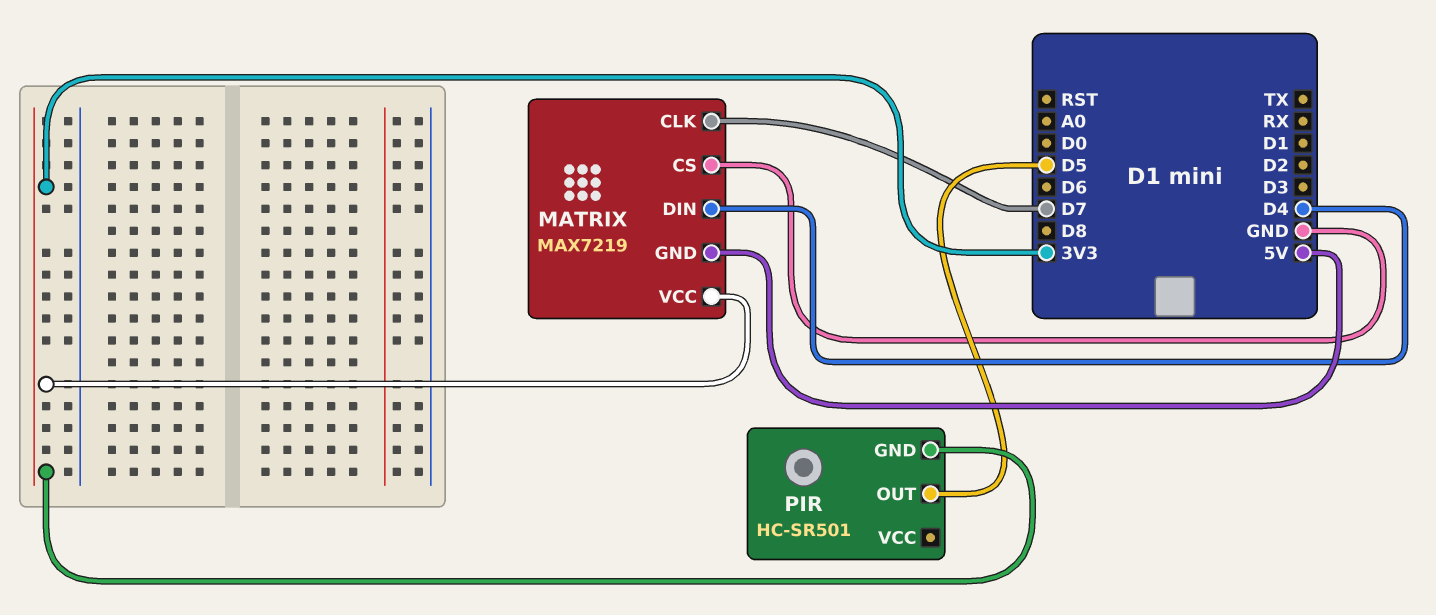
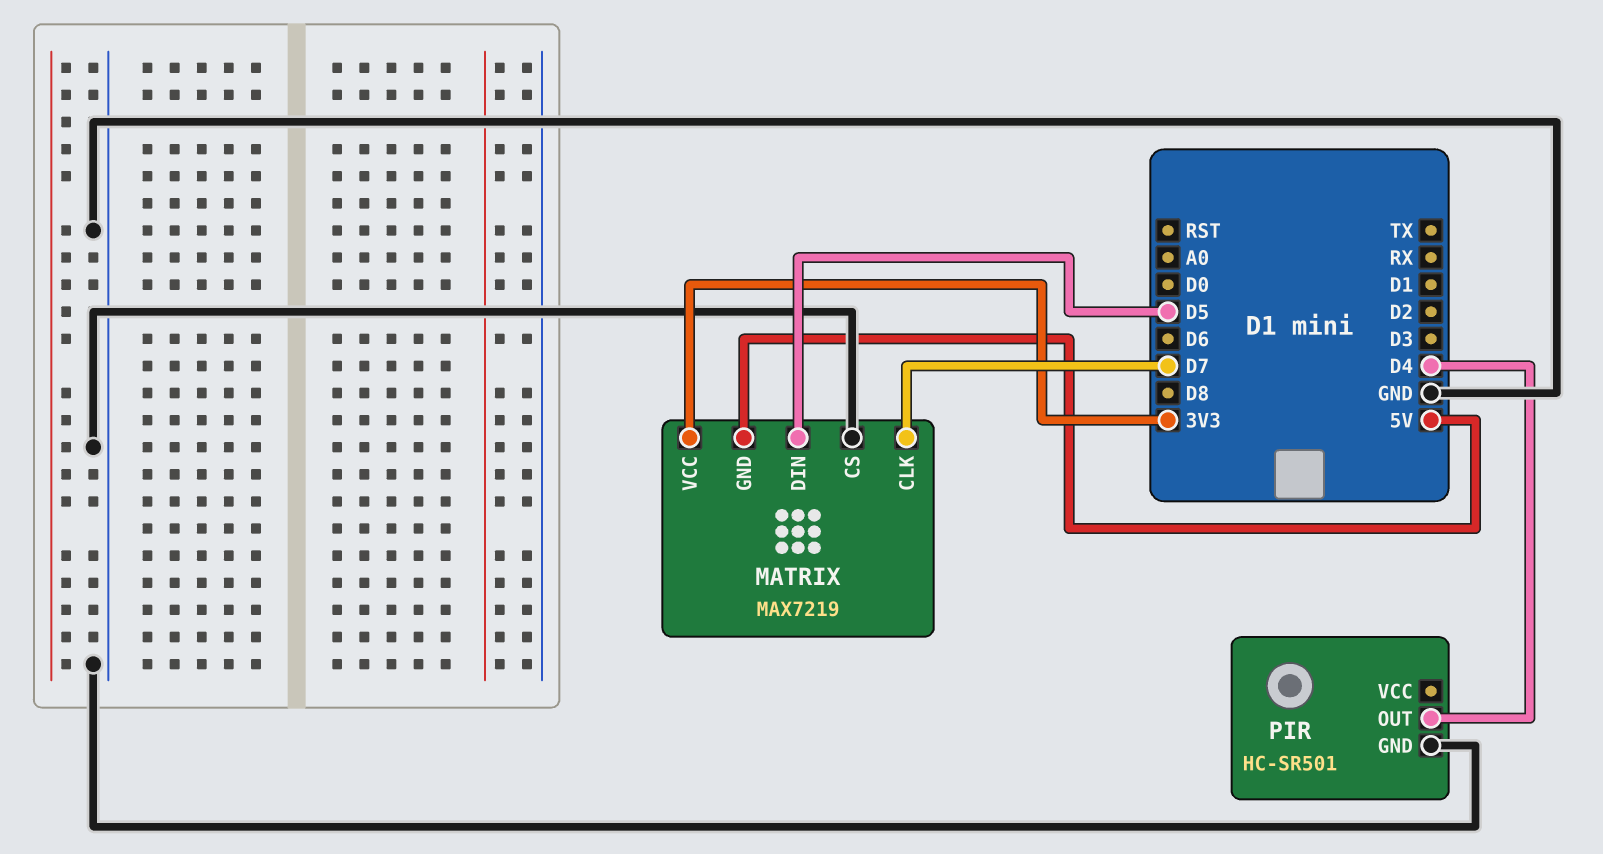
MATRIX pin DIN: D4 -> D5
PIR pin GND: 3V3 -> GND
PIR pin OUT: D5 -> D4

